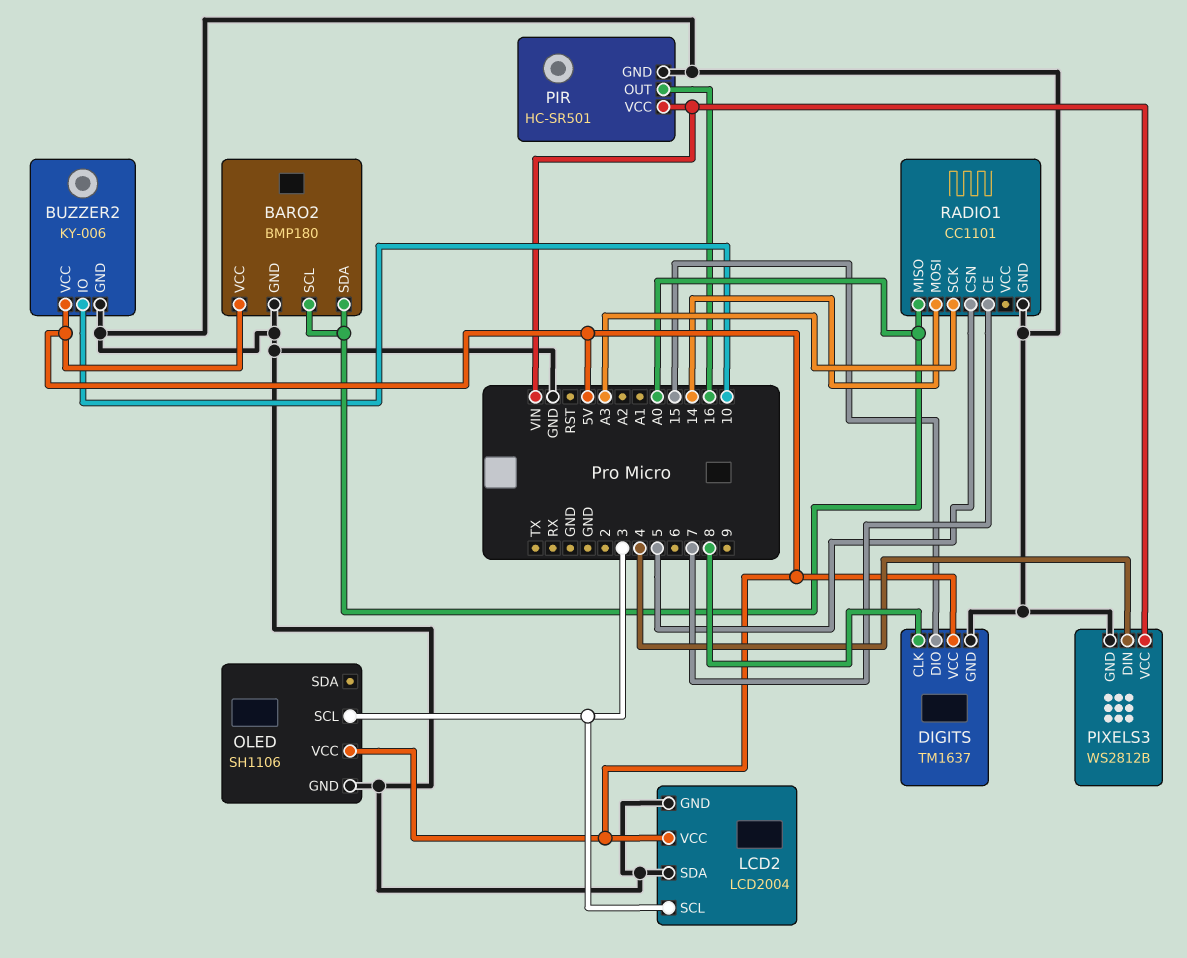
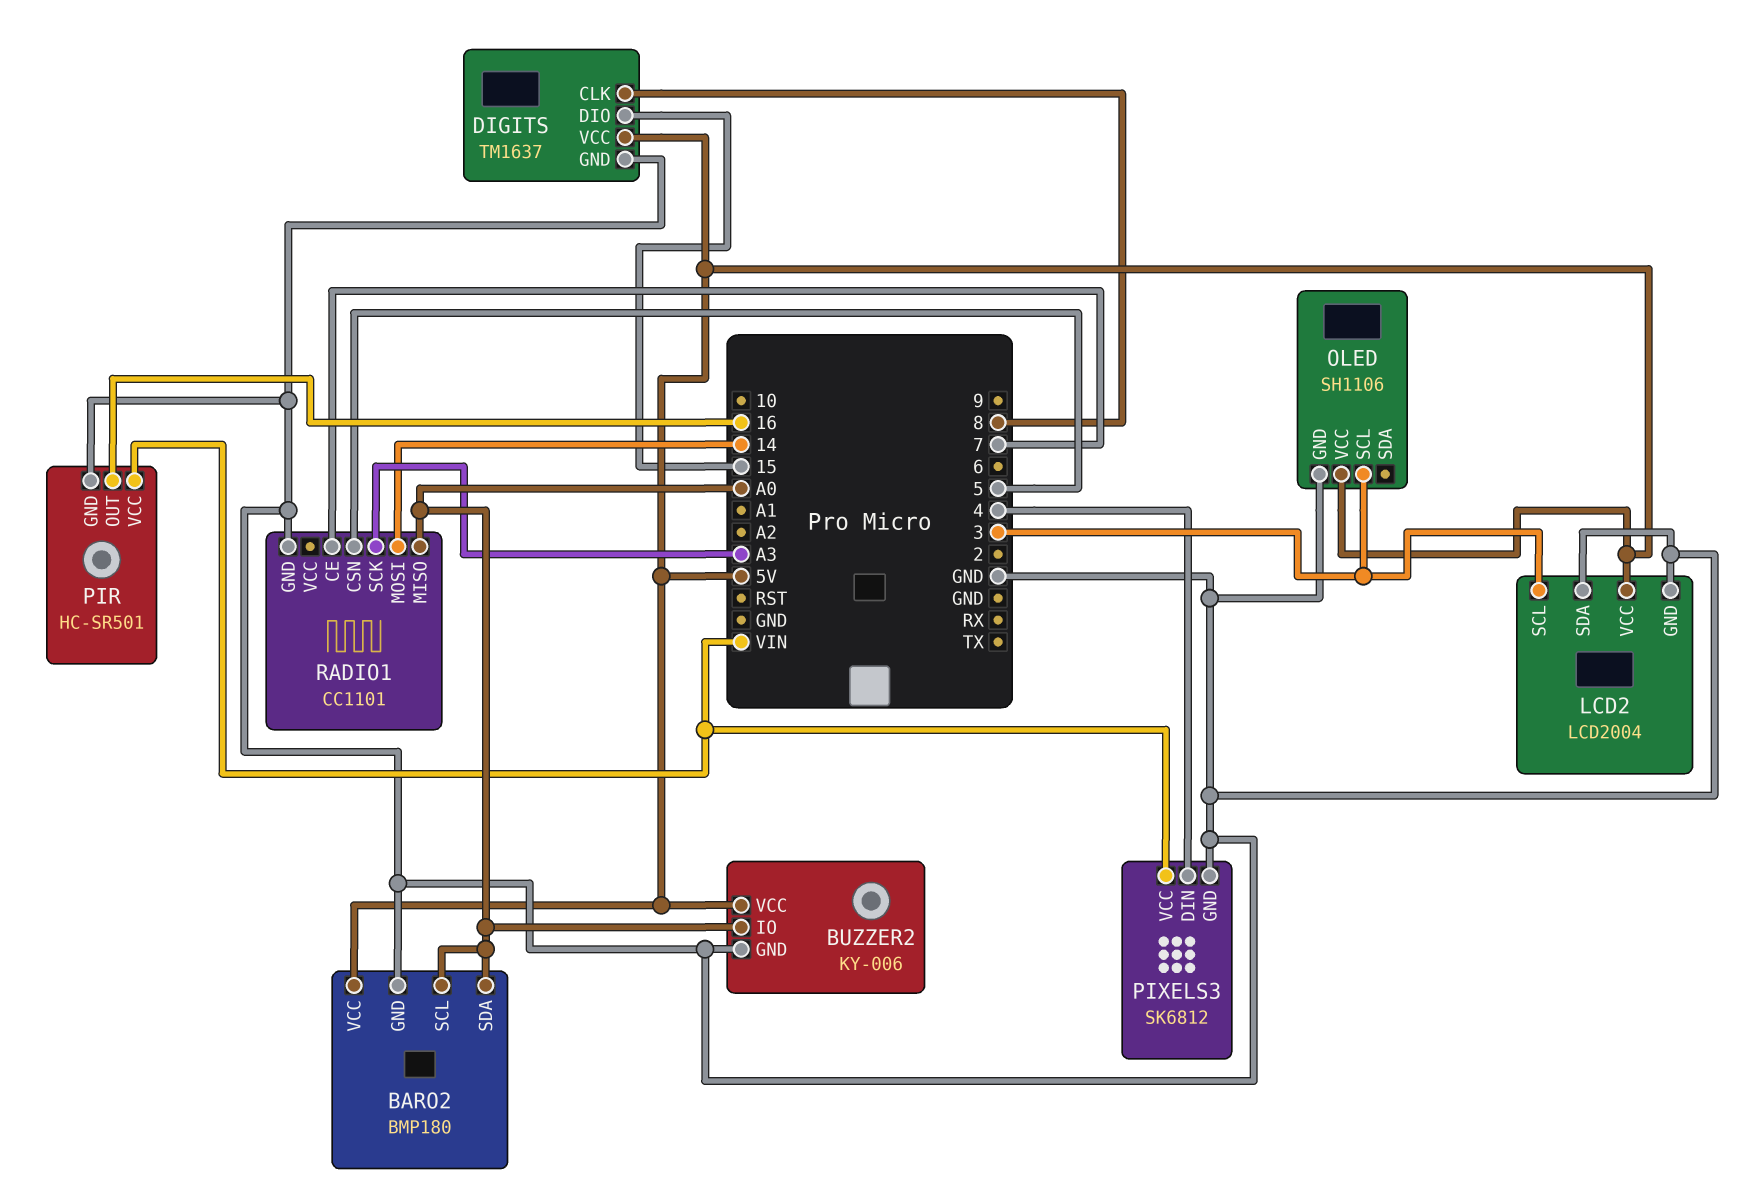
BUZZER2 pin IO: 10 -> A0
PIXELS3: WS2812B -> SK6812

